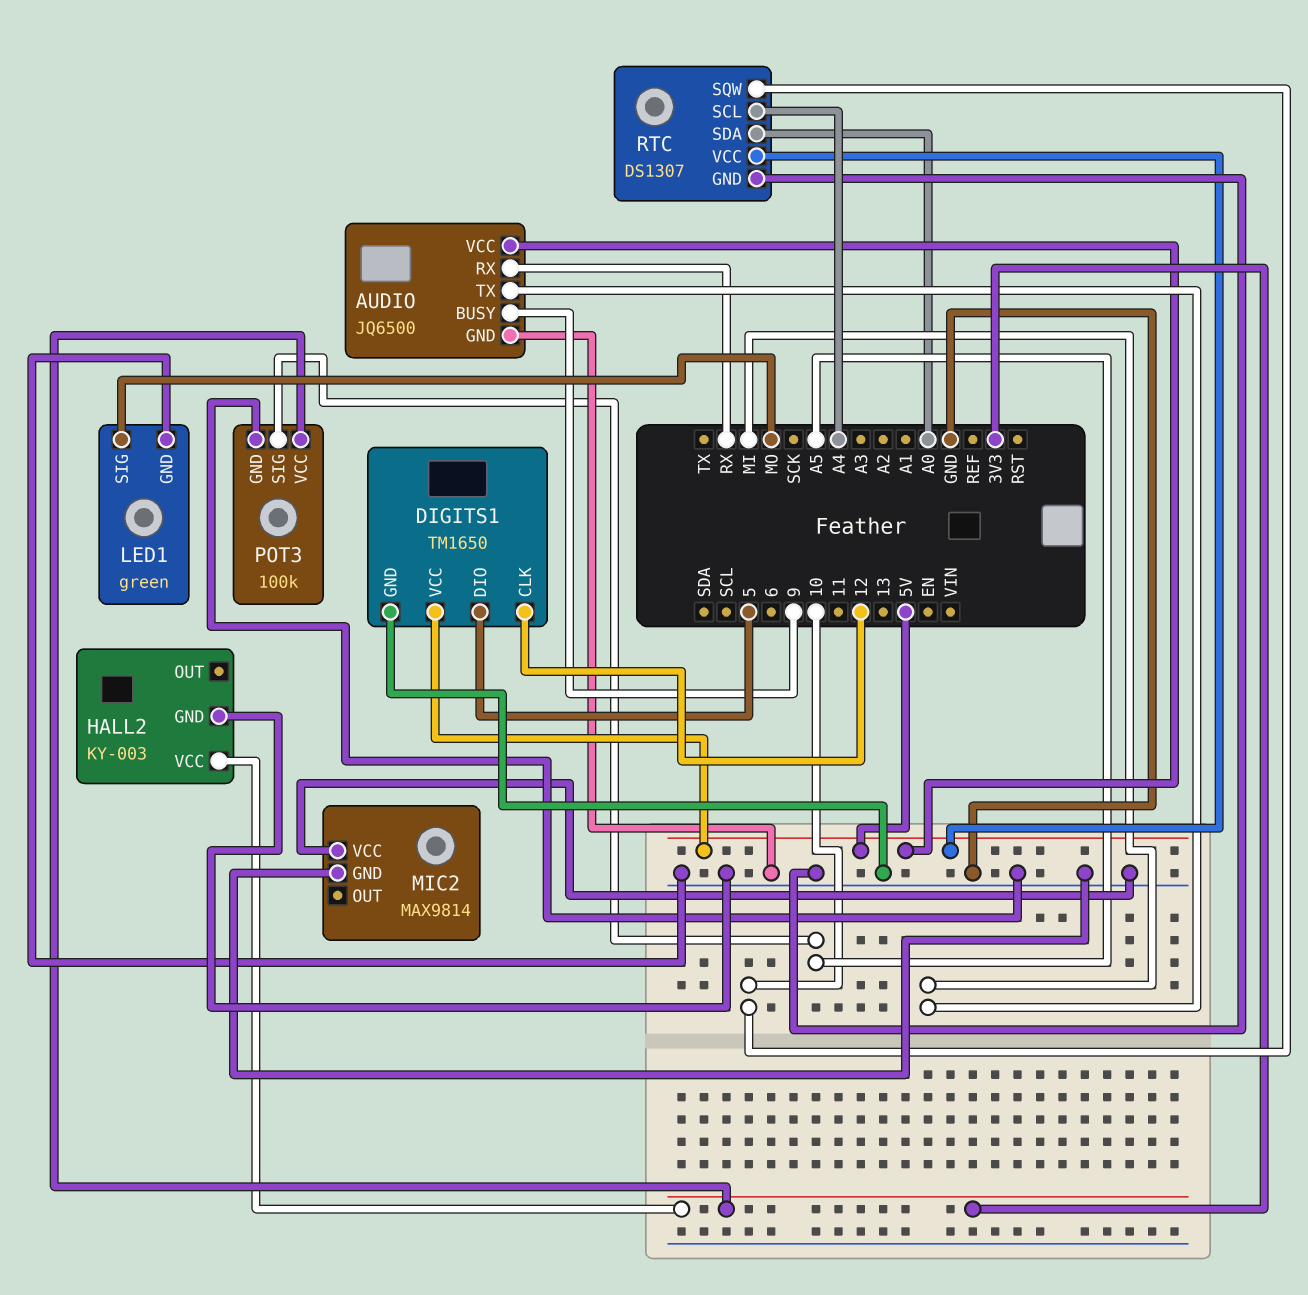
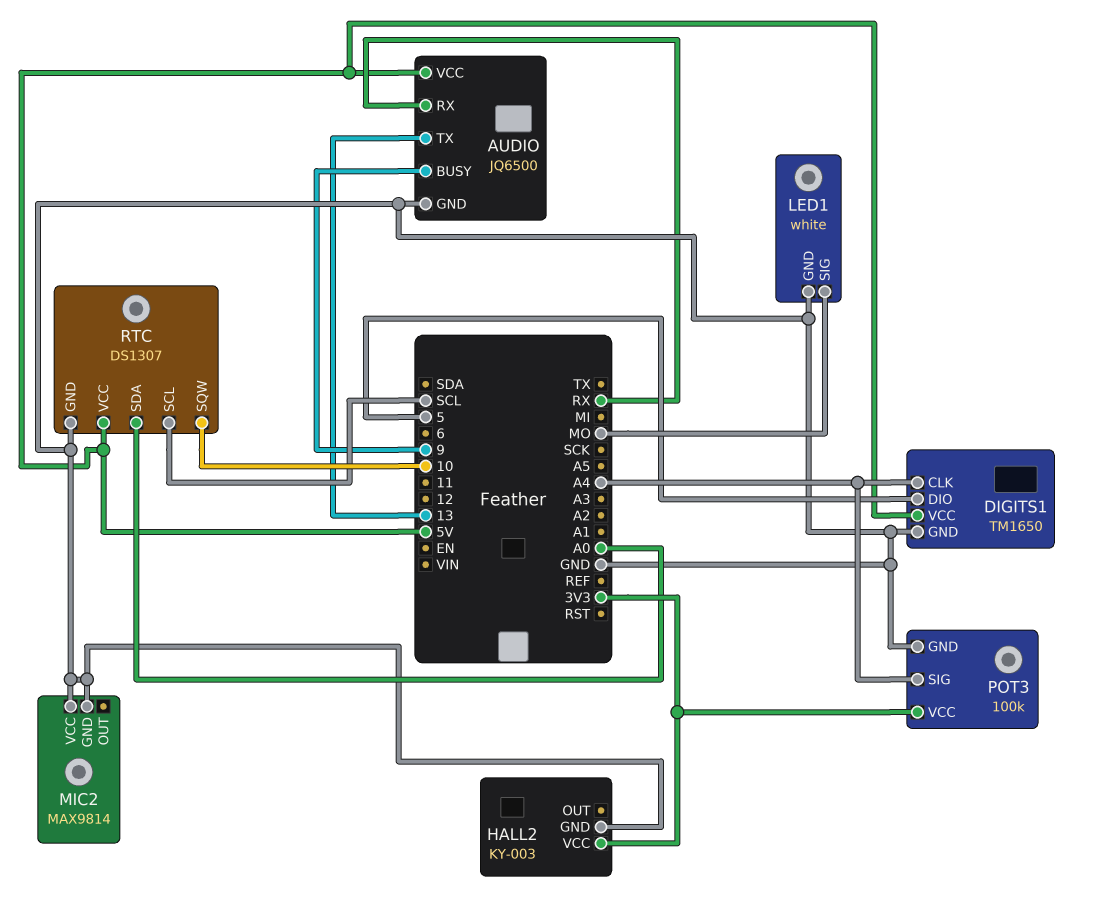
AUDIO pin TX: MI -> 13
DIGITS1 pin CLK: 12 -> A4
LED1: green -> white
POT3 pin SIG: A5 -> A4
RTC pin SCL: A4 -> SCL

